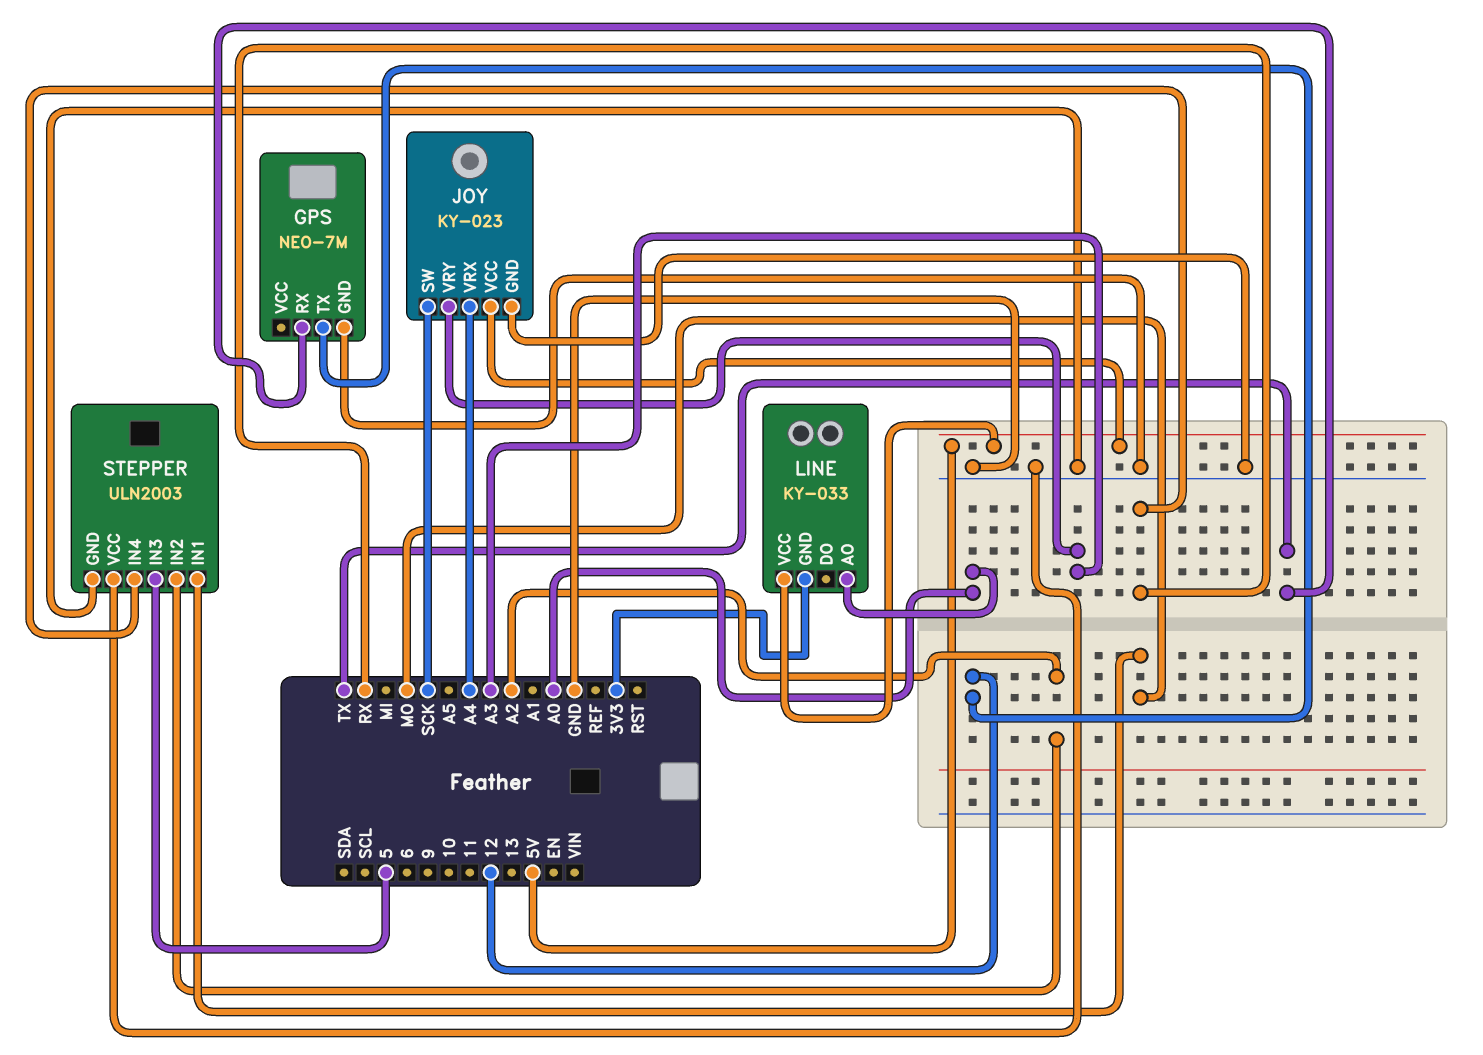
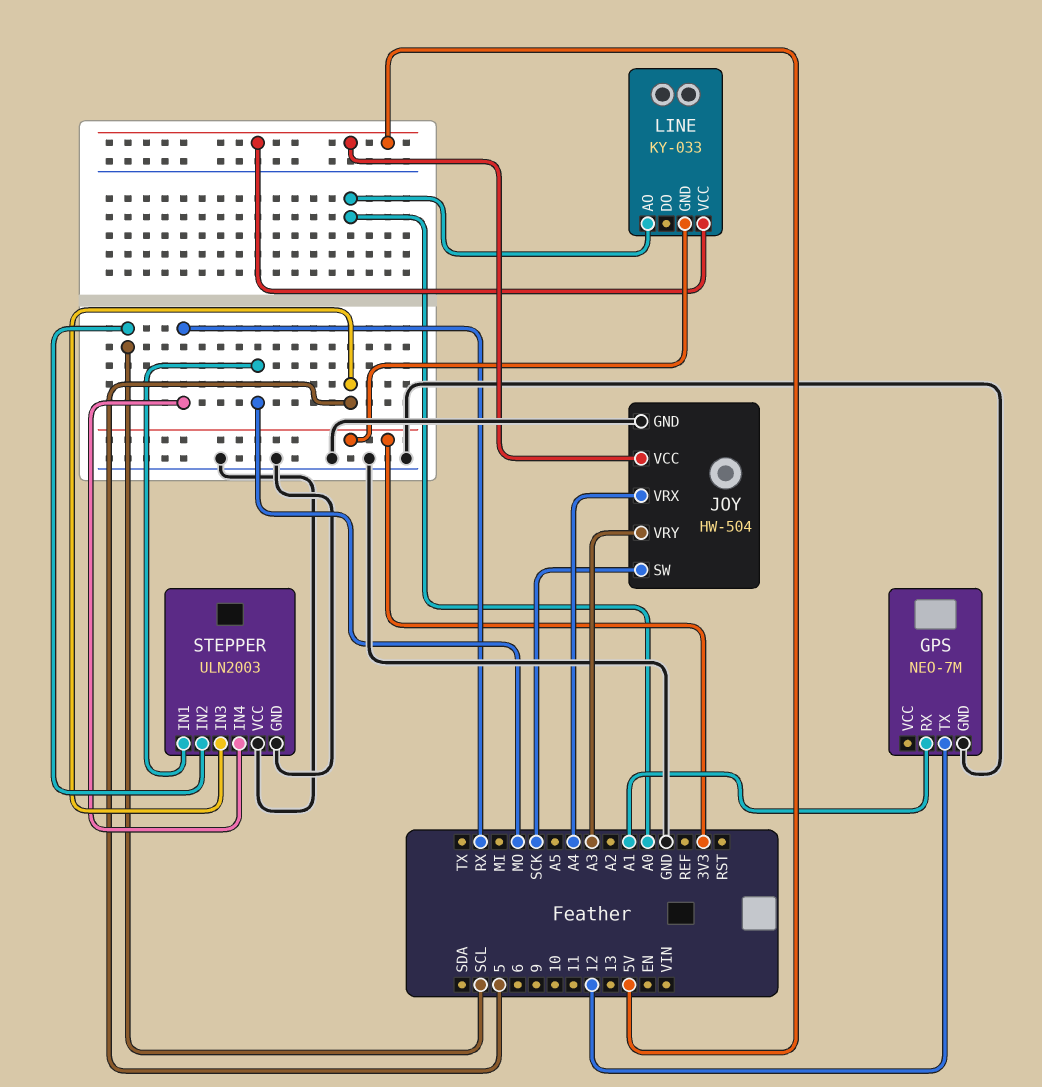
GPS pin RX: TX -> A1
JOY: KY-023 -> HW-504
STEPPER pin IN2: A2 -> SCL

